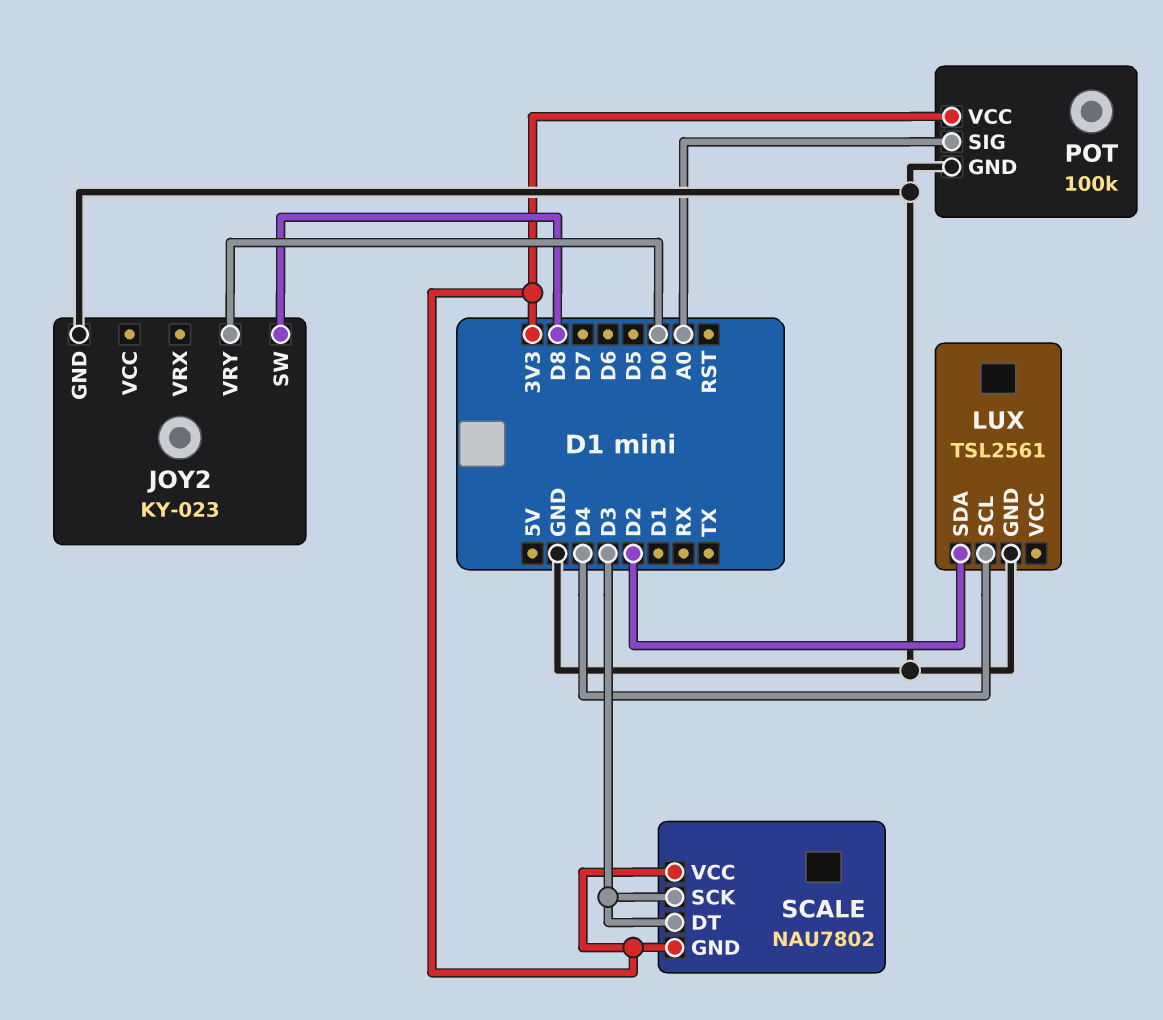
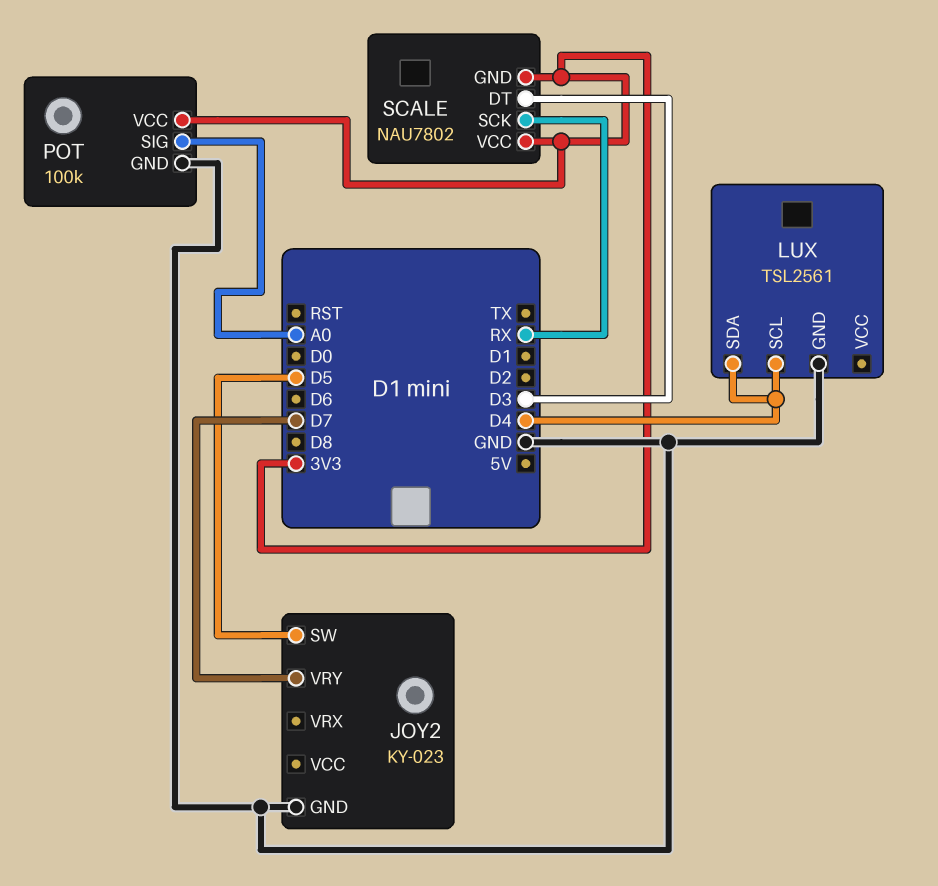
JOY2 pin SW: D8 -> D5
JOY2 pin VRY: D0 -> D7
LUX pin SDA: D2 -> D4
SCALE pin SCK: D3 -> RX

